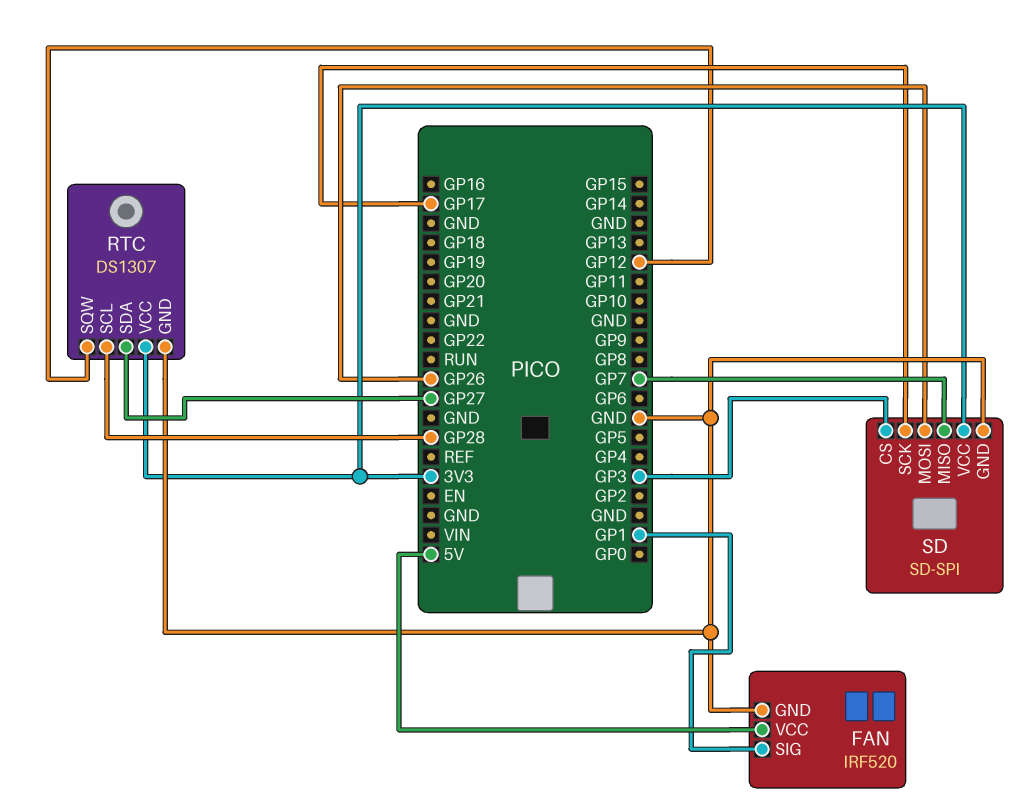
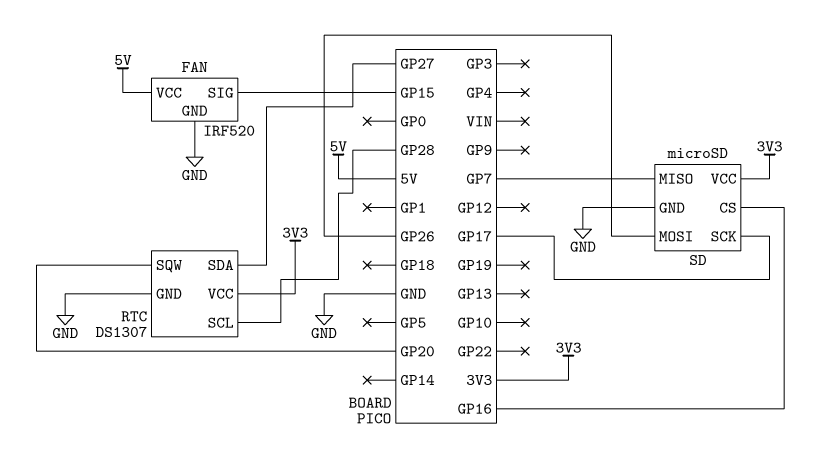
FAN pin SIG: GP1 -> GP15
RTC pin SQW: GP12 -> GP20
SD: SD-SPI -> microSD
SD pin CS: GP3 -> GP16

